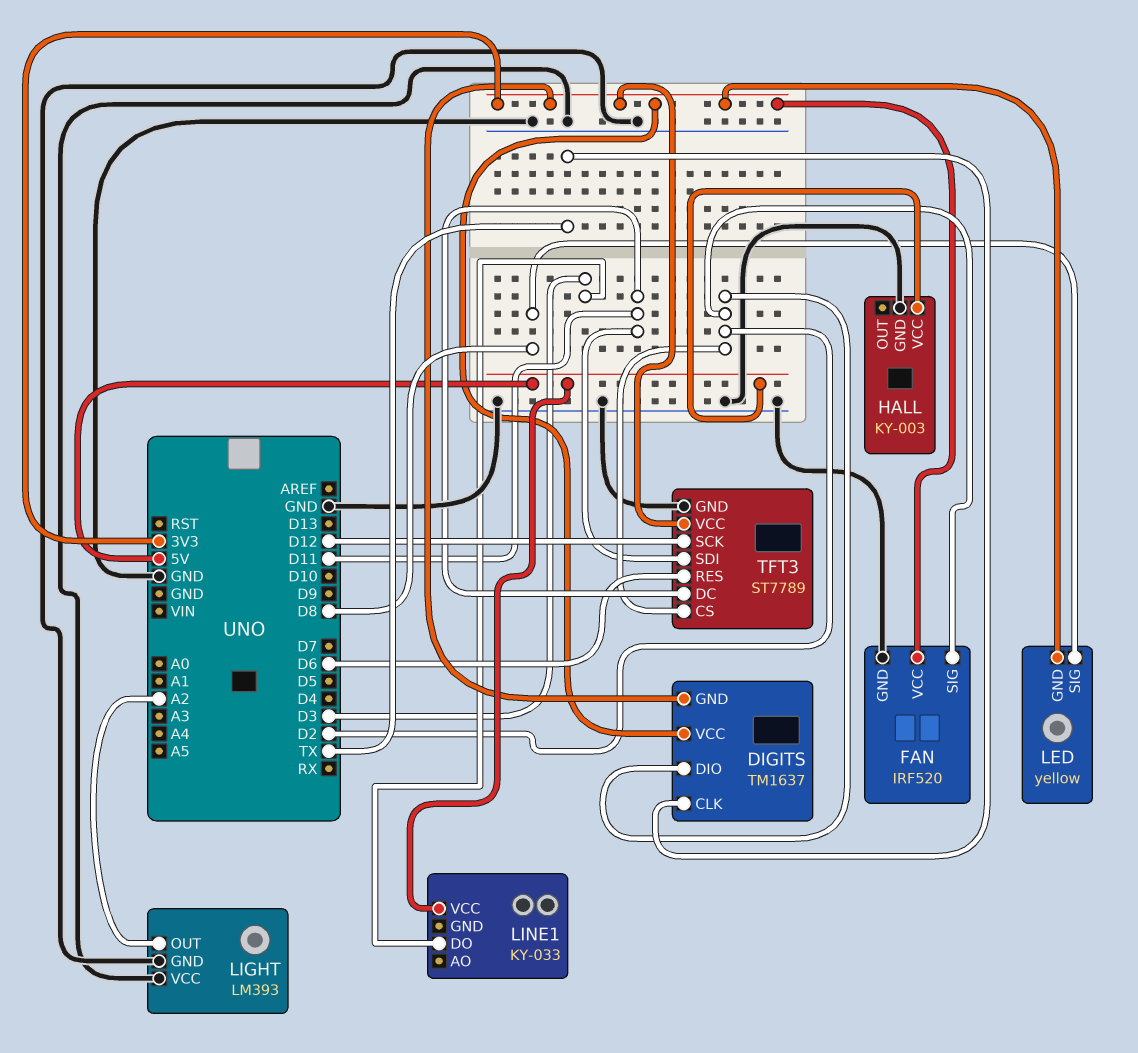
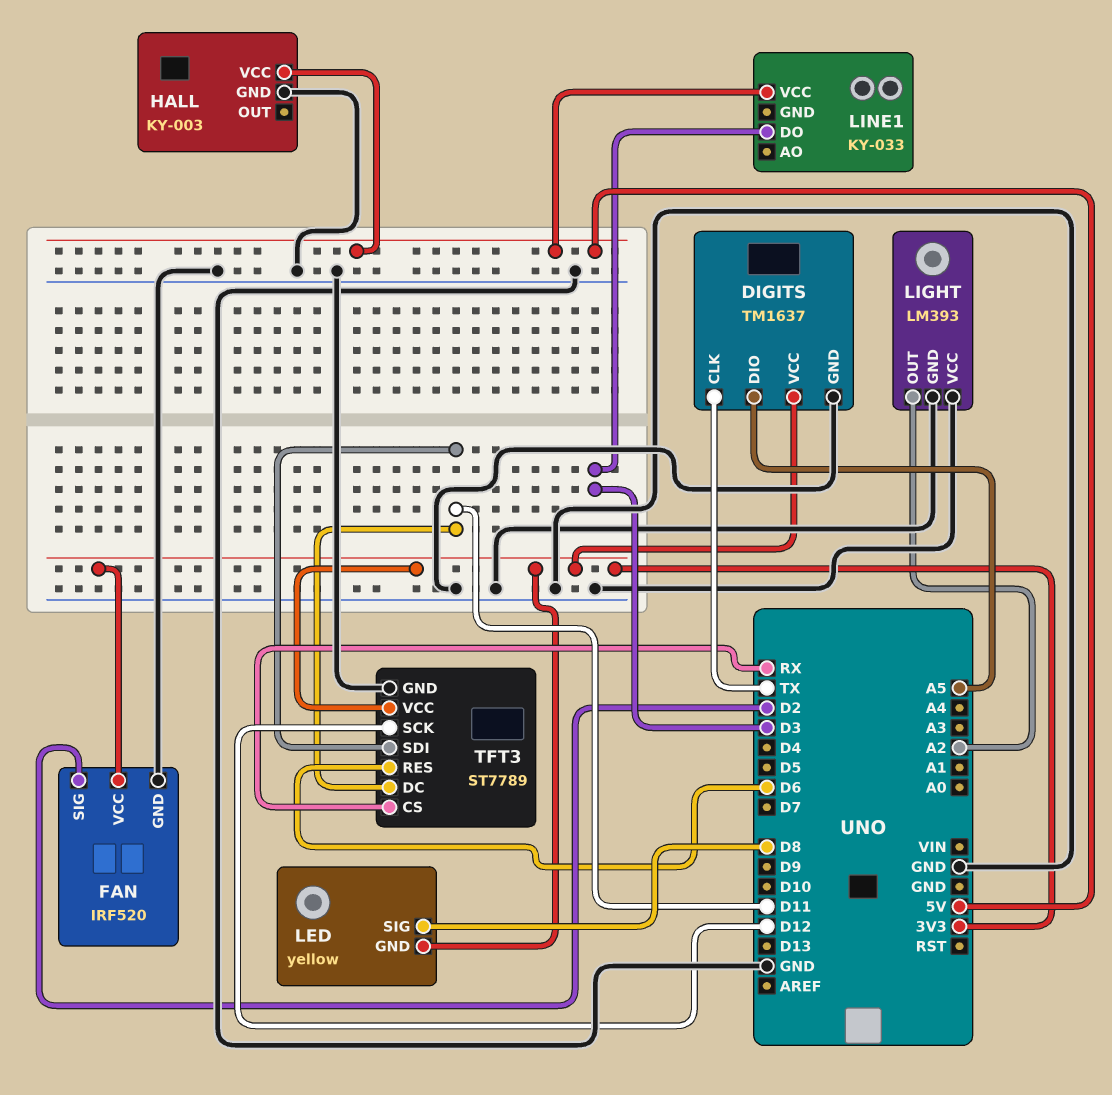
DIGITS pin DIO: D2 -> A5
DIGITS pin GND: 3V3 -> GND
TFT3 pin CS: D2 -> RX

